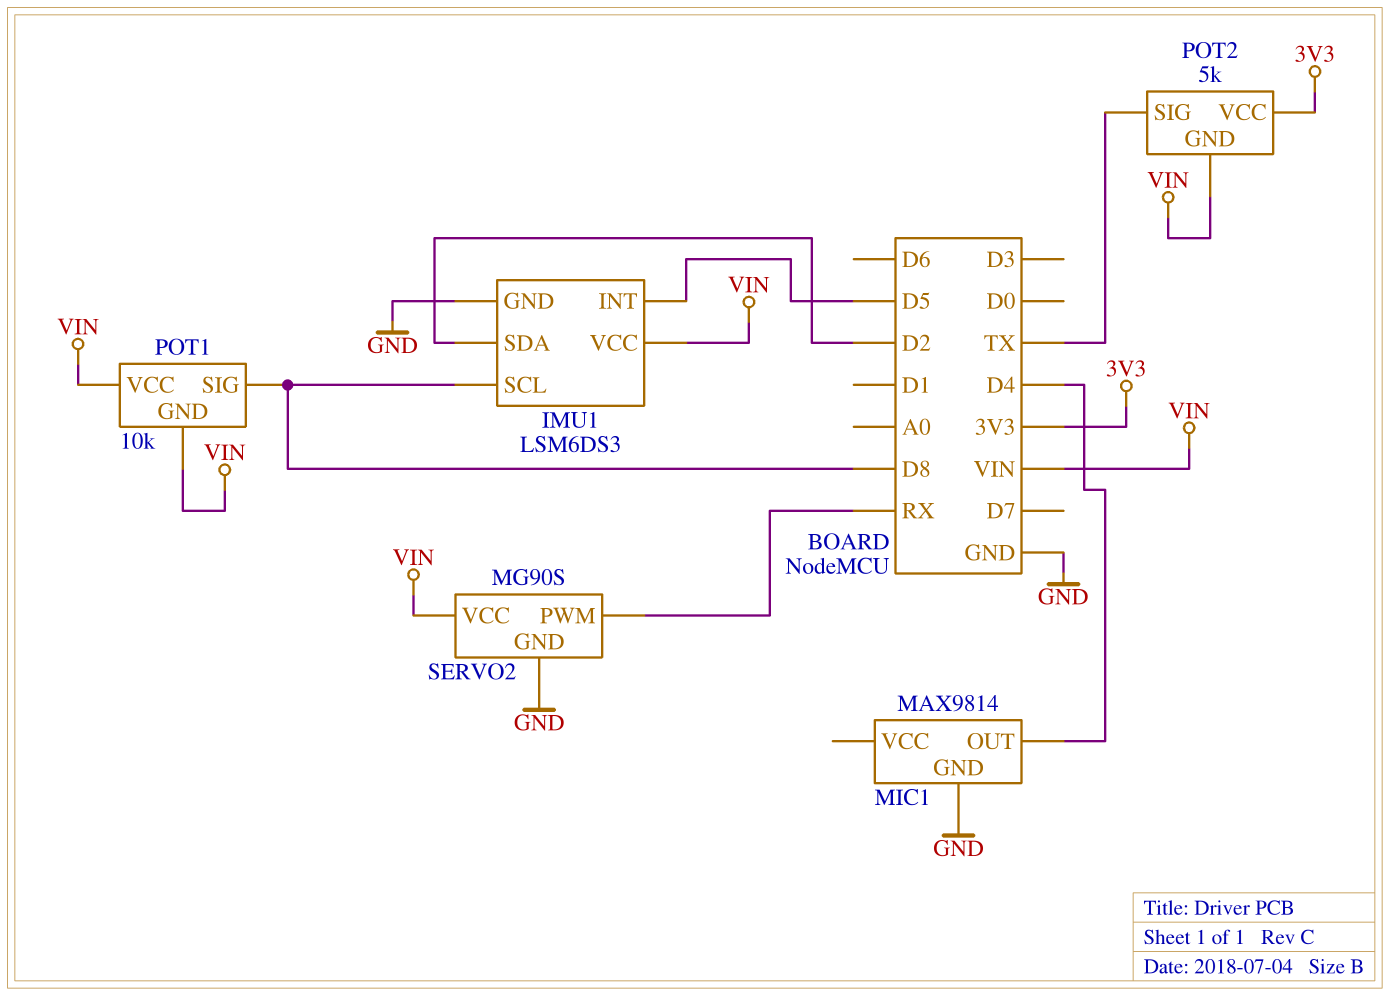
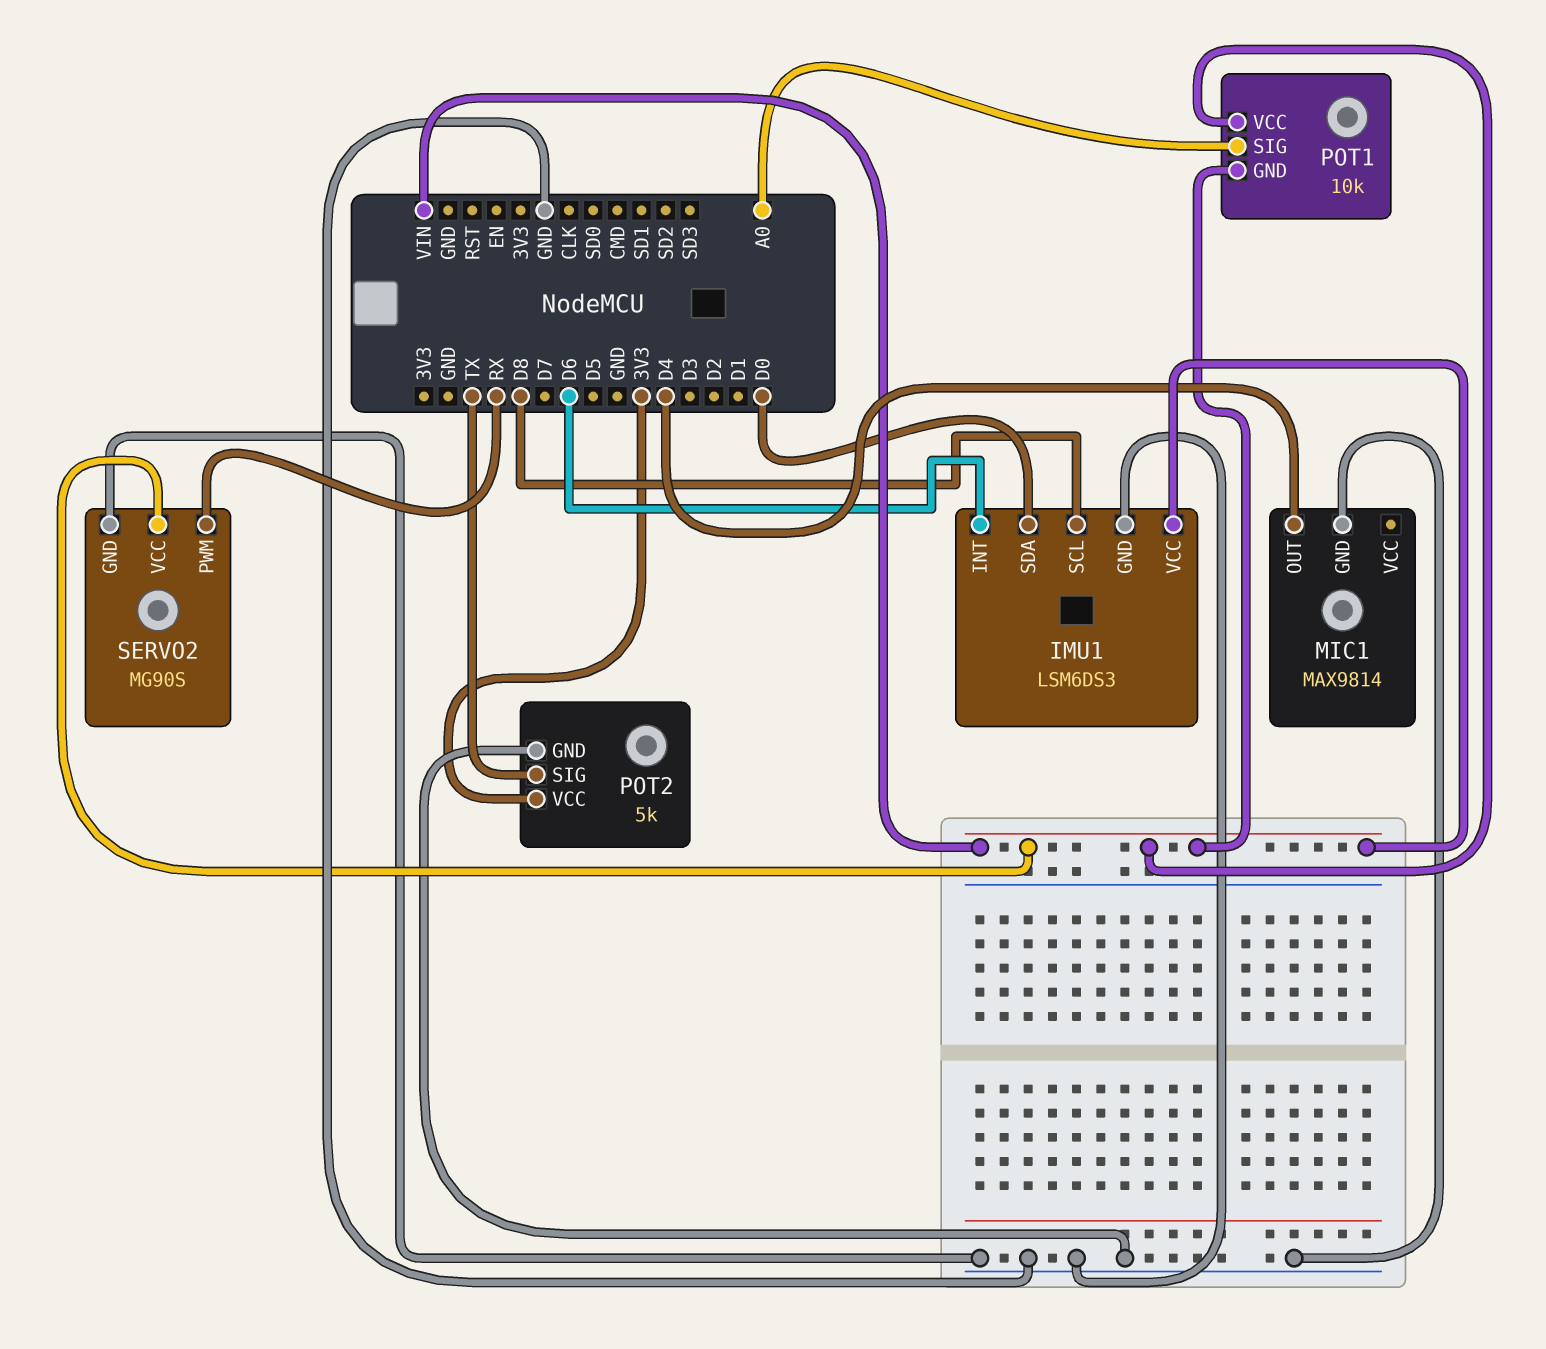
IMU1 pin INT: D5 -> D6
IMU1 pin SDA: D2 -> D0
POT1 pin SIG: D8 -> A0
POT2 pin GND: VIN -> GND

